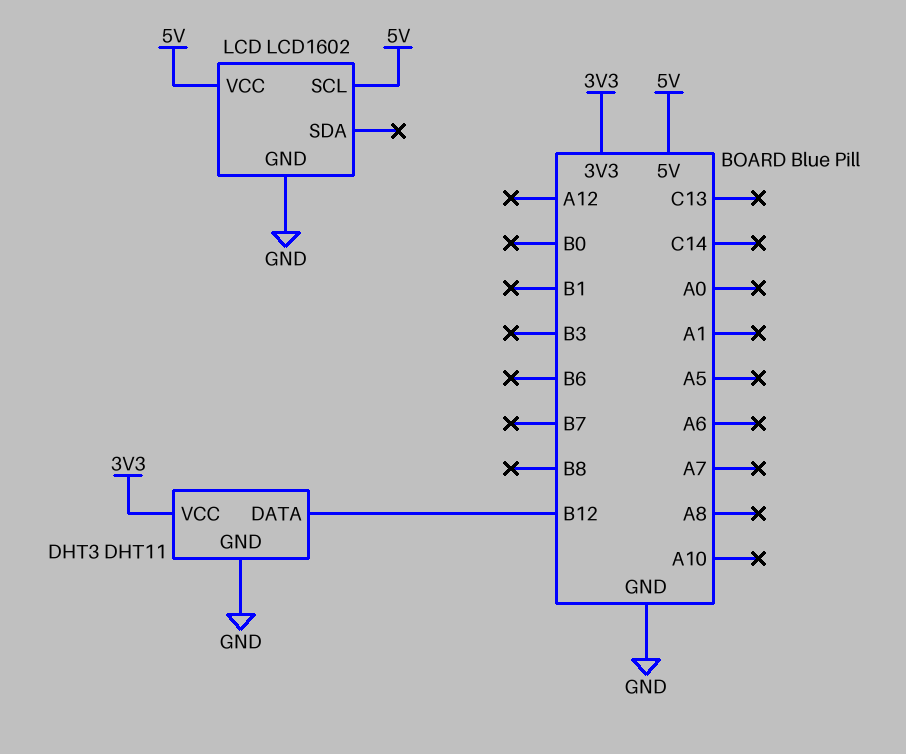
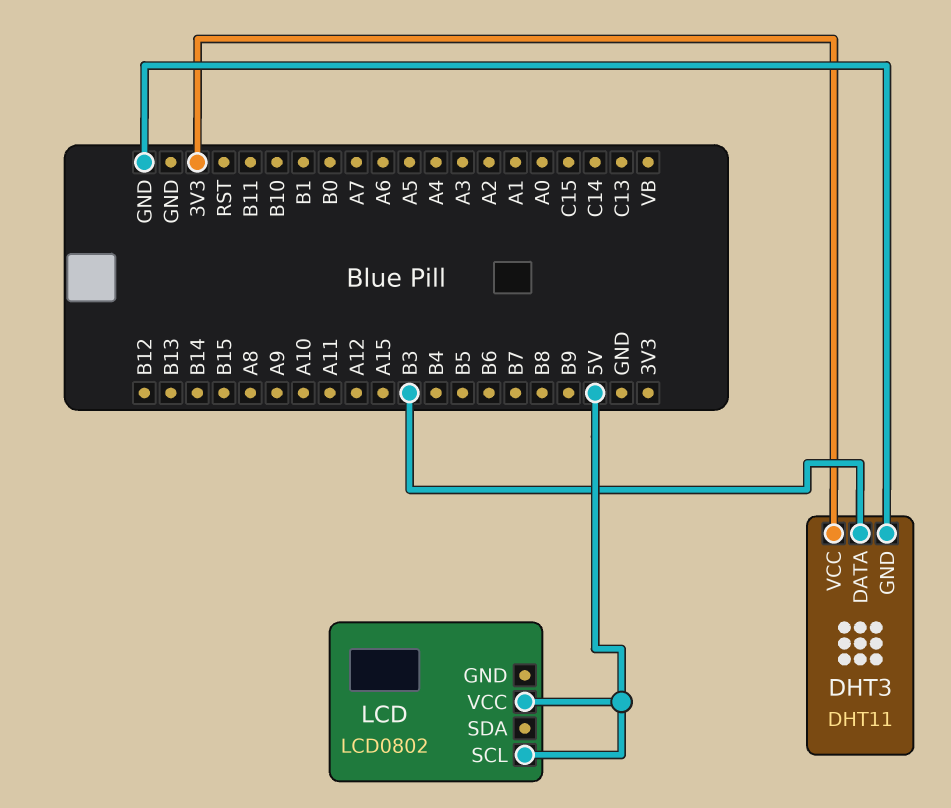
DHT3 pin DATA: B12 -> B3
LCD: LCD1602 -> LCD0802
LCD pin GND: GND -> none

